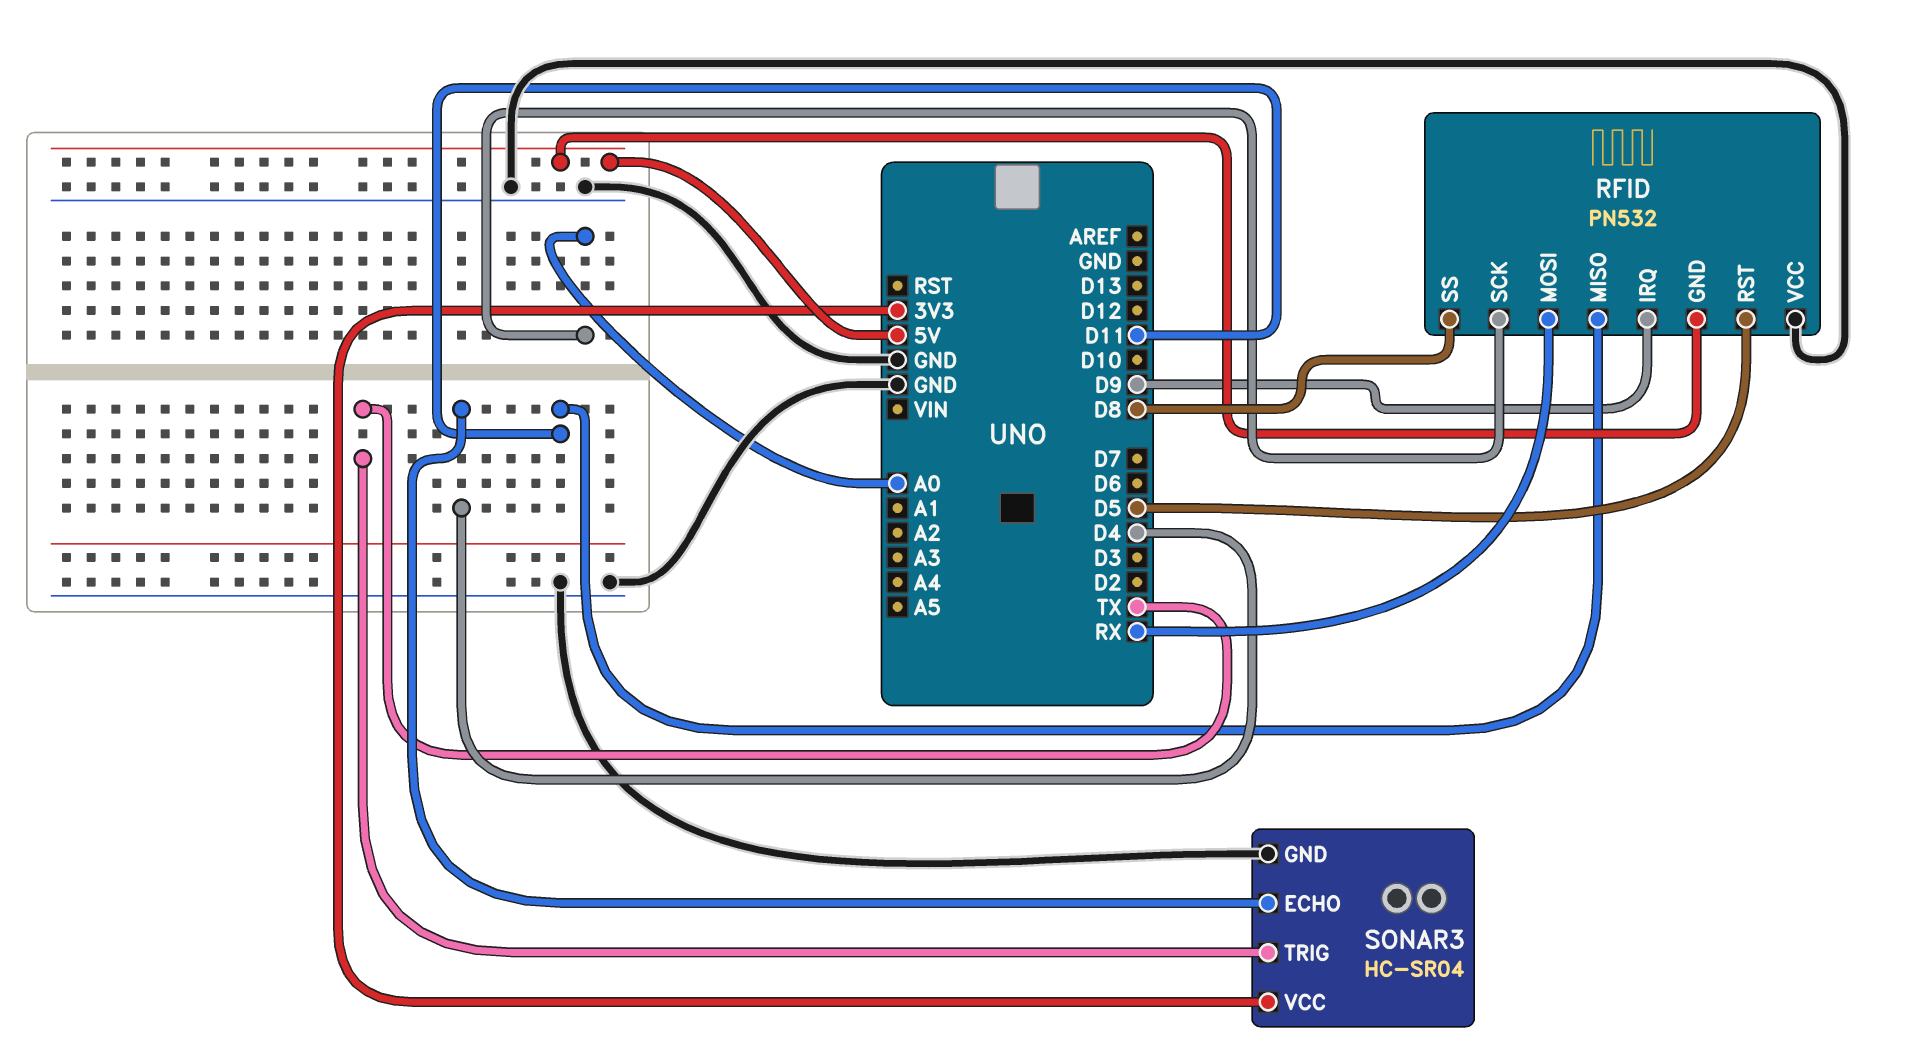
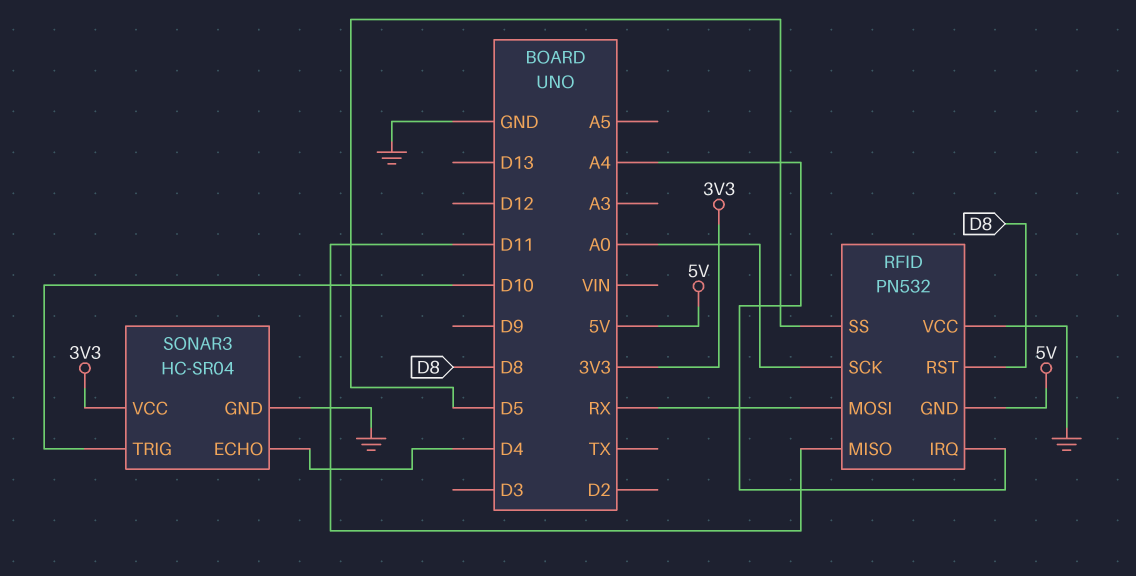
RFID pin IRQ: D9 -> A4
RFID pin RST: D5 -> D8
RFID pin SS: D8 -> D5
SONAR3 pin TRIG: TX -> D10

